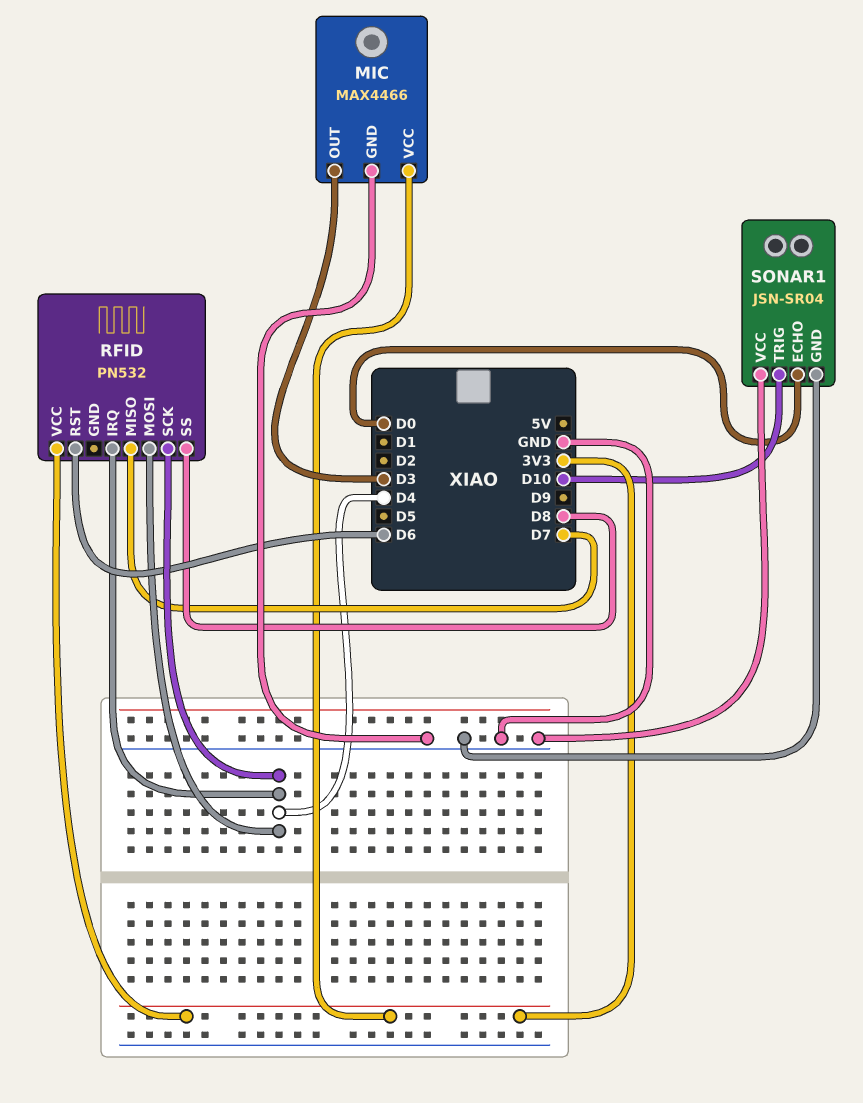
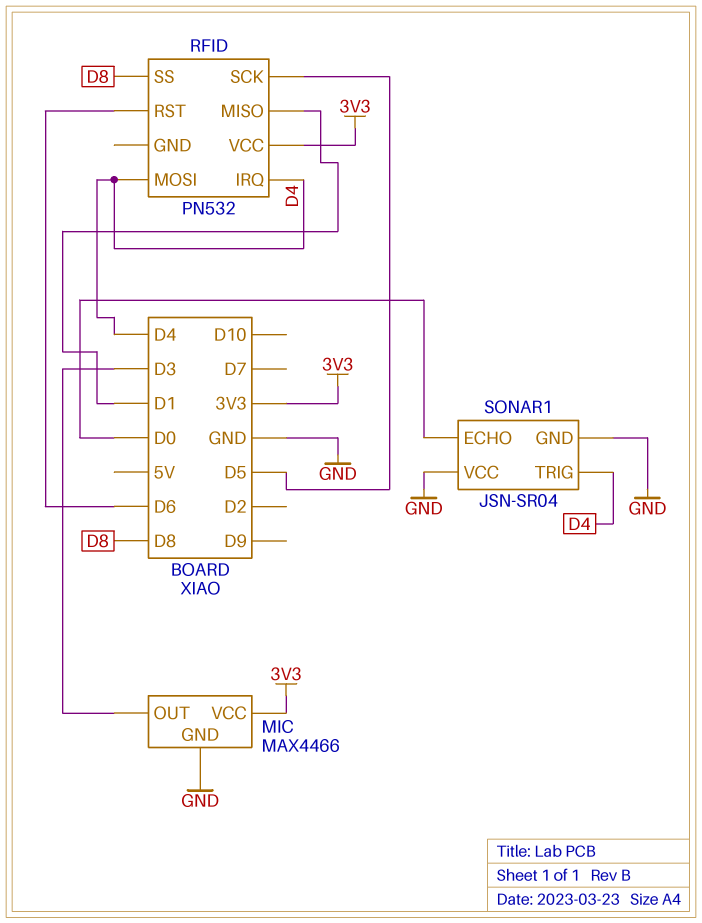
RFID pin MISO: D7 -> D1
RFID pin SCK: D4 -> D5
SONAR1 pin TRIG: D10 -> D4

